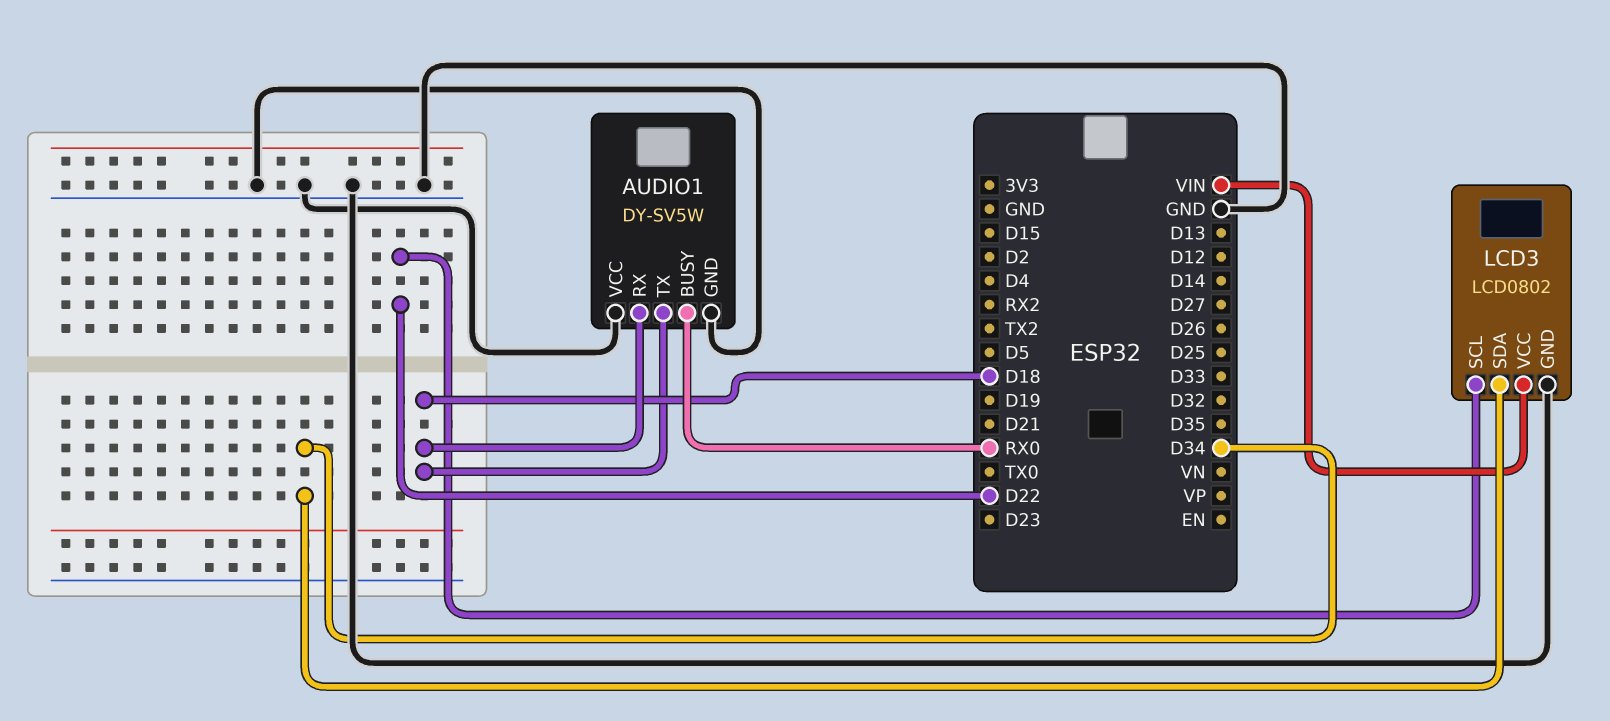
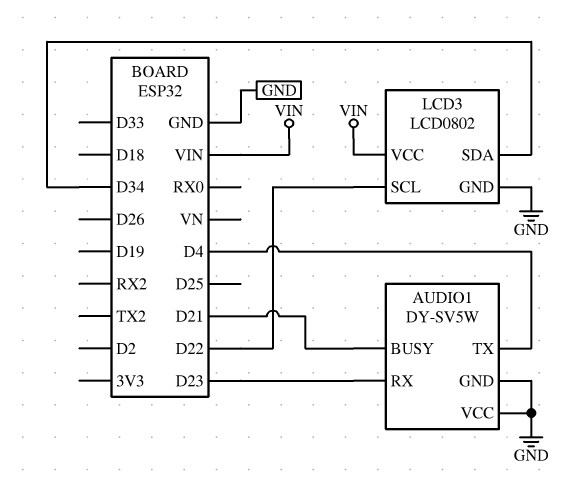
AUDIO1 pin BUSY: RX0 -> D21
AUDIO1 pin RX: D18 -> D23
AUDIO1 pin TX: D18 -> D4

